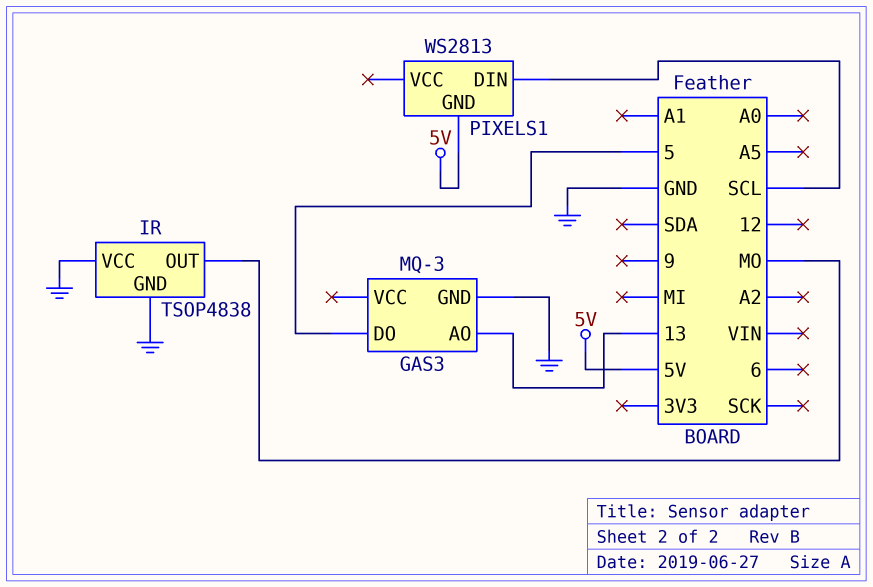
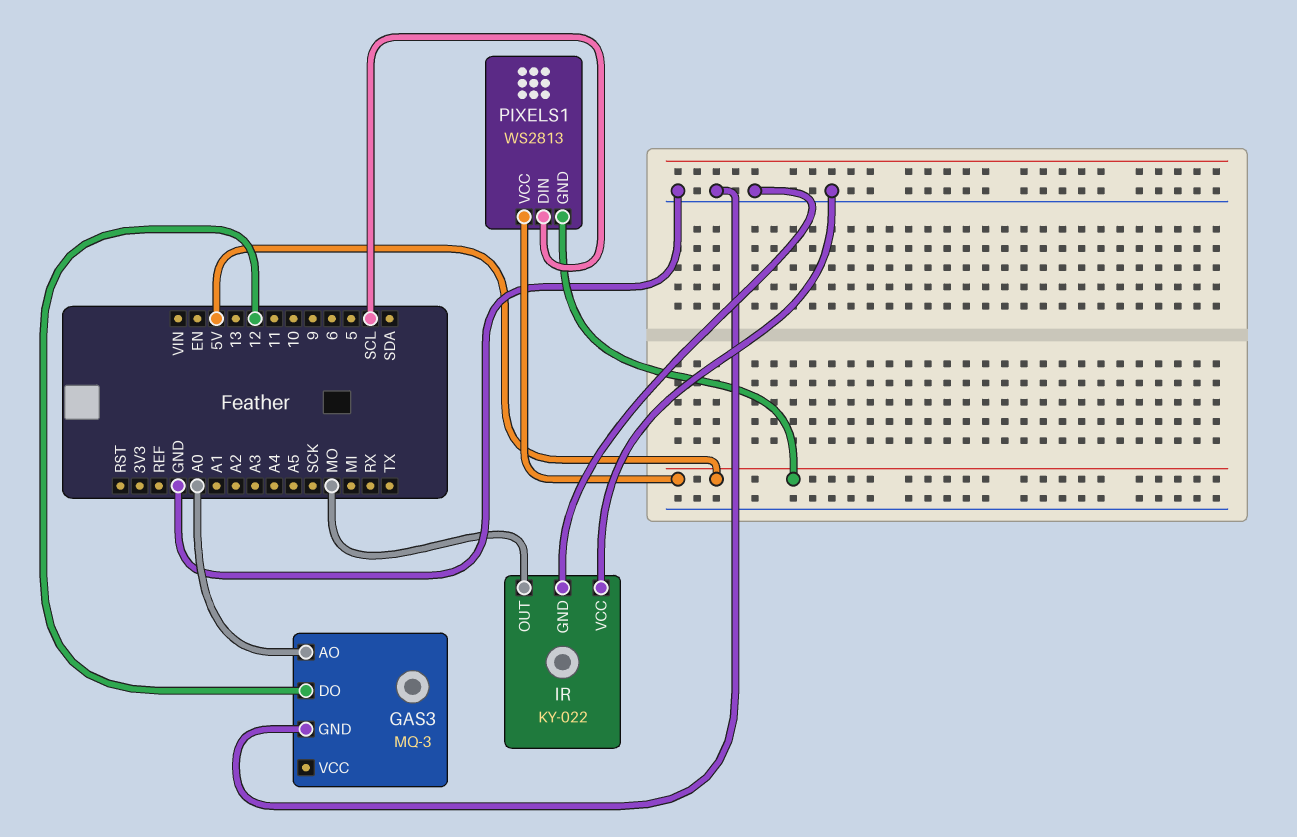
GAS3 pin AO: 13 -> A0
GAS3 pin DO: 5 -> 12
IR: TSOP4838 -> KY-022
PIXELS1 pin VCC: none -> 5V

